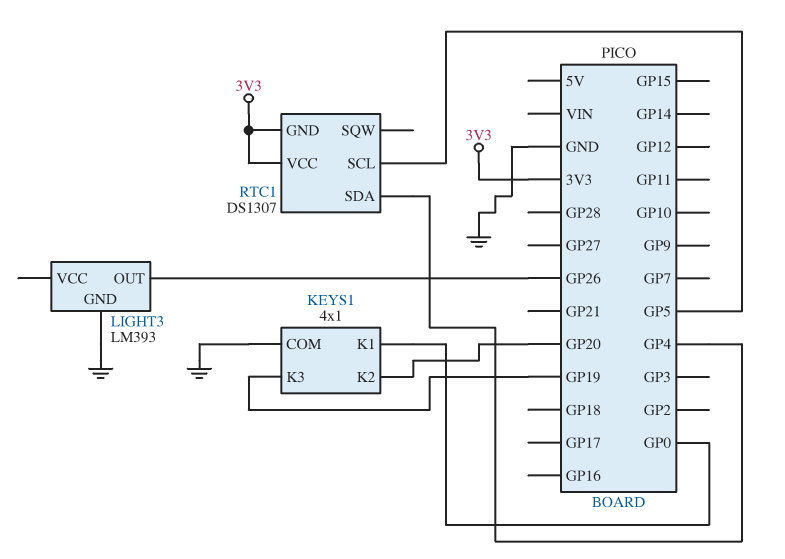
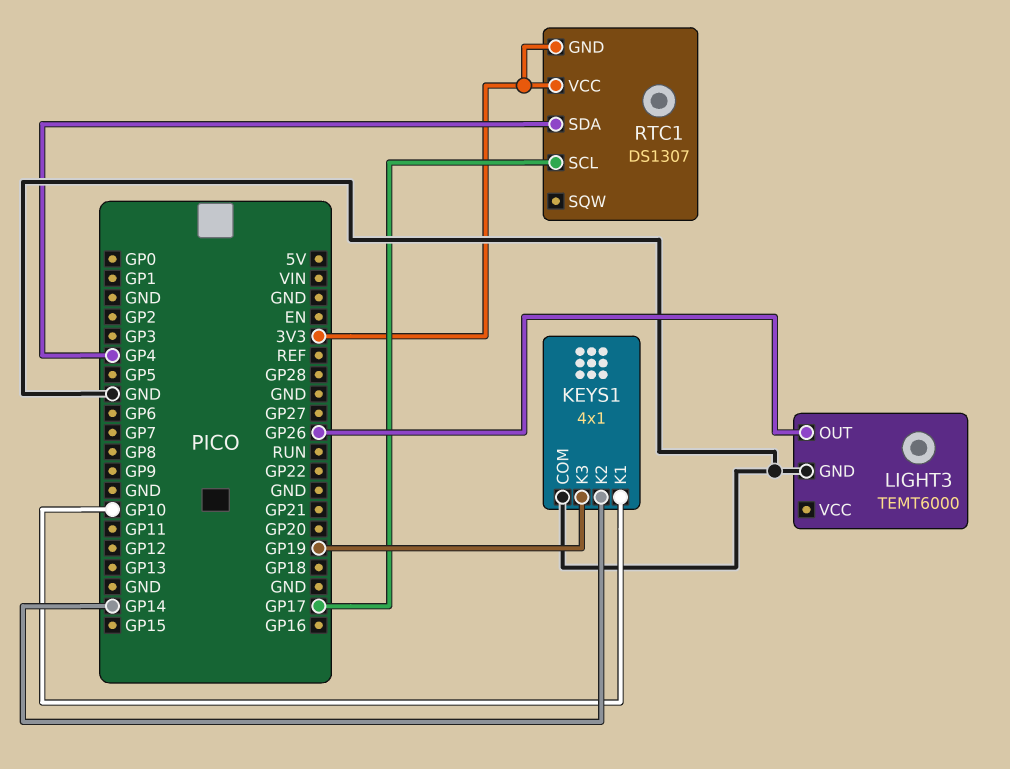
KEYS1 pin K1: GP0 -> GP10
KEYS1 pin K2: GP20 -> GP14
LIGHT3: LM393 -> TEMT6000
RTC1 pin SCL: GP5 -> GP17

